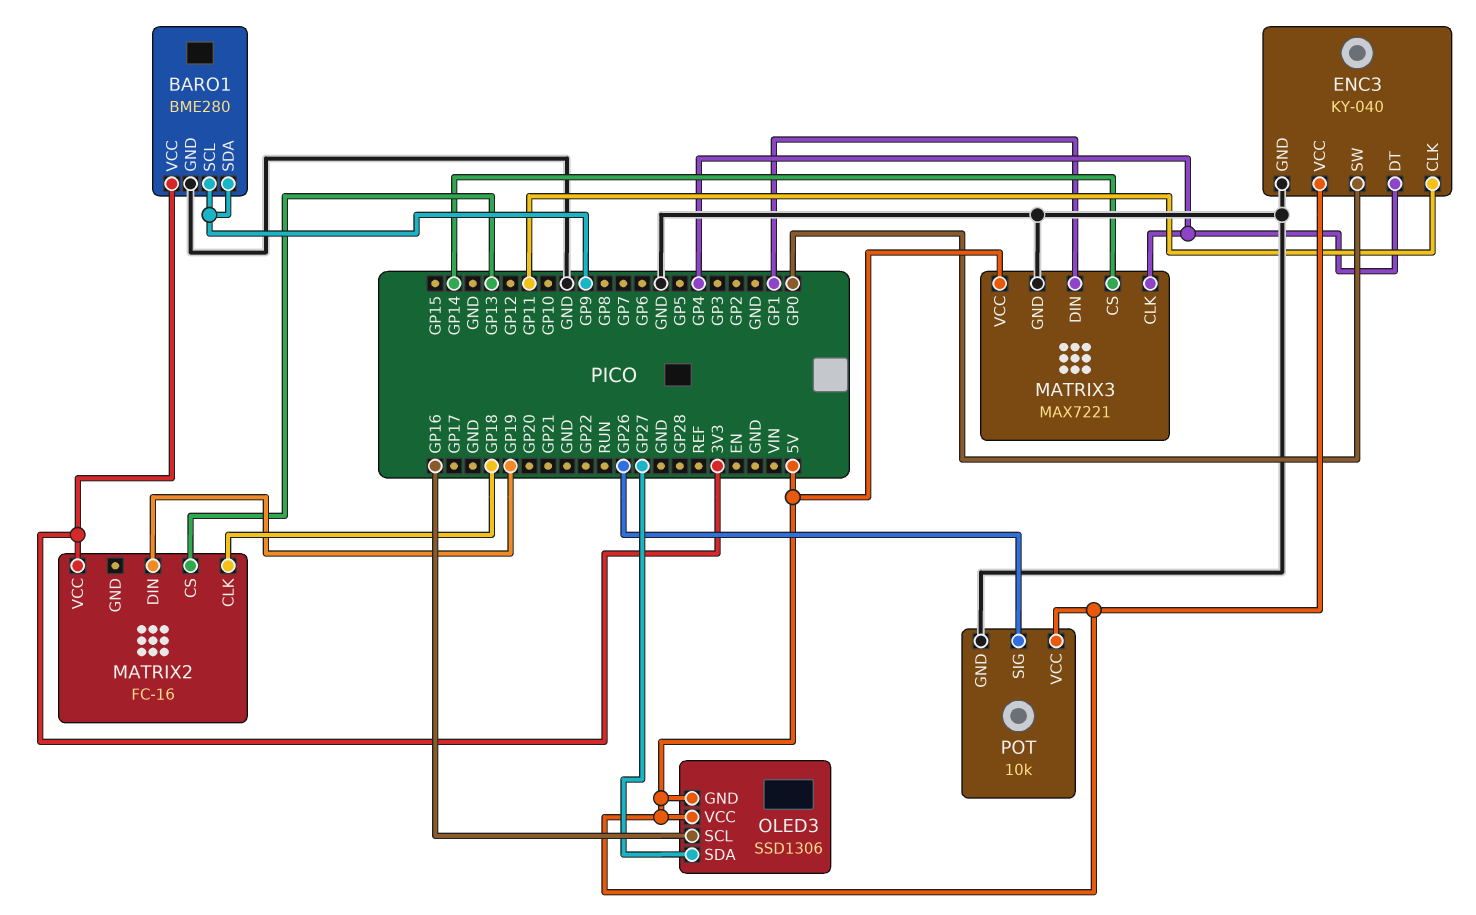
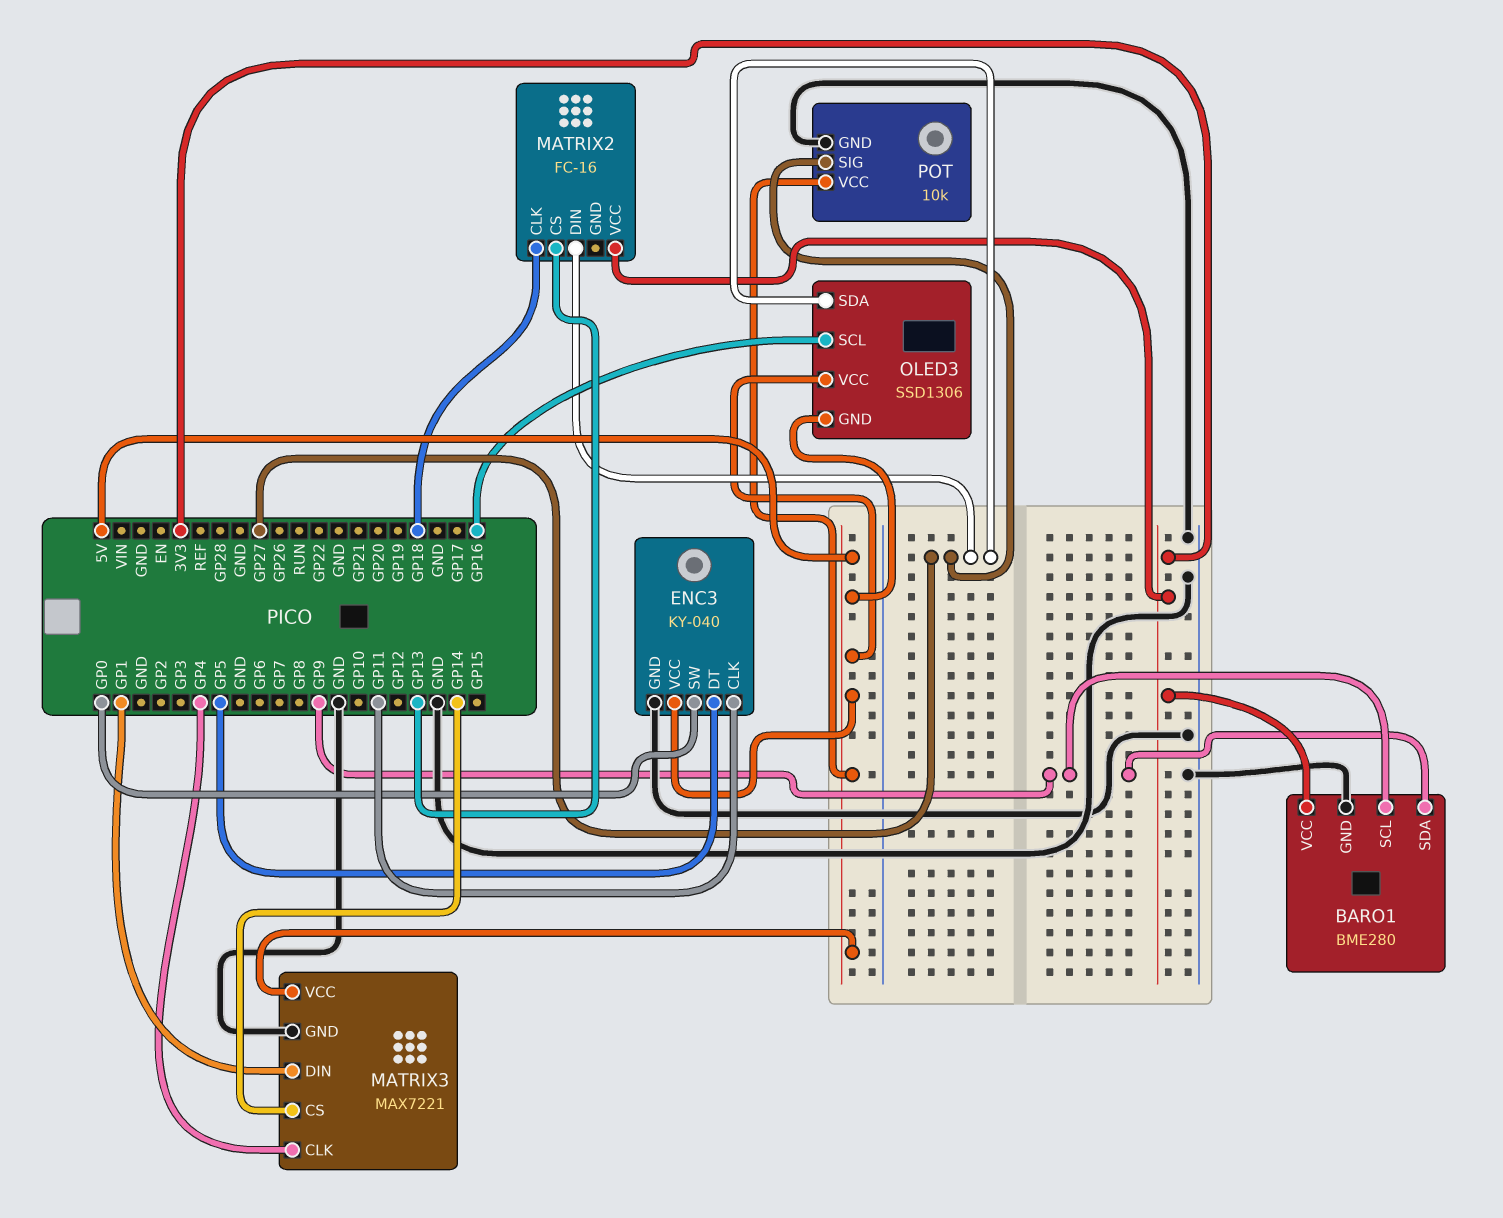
ENC3 pin DT: GP4 -> GP5
MATRIX2 pin DIN: GP19 -> GP27
POT pin SIG: GP26 -> GP27

